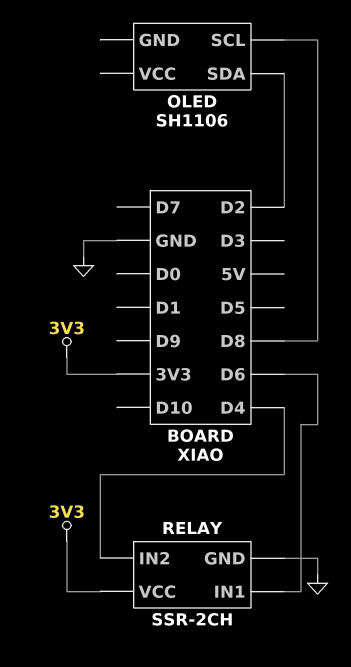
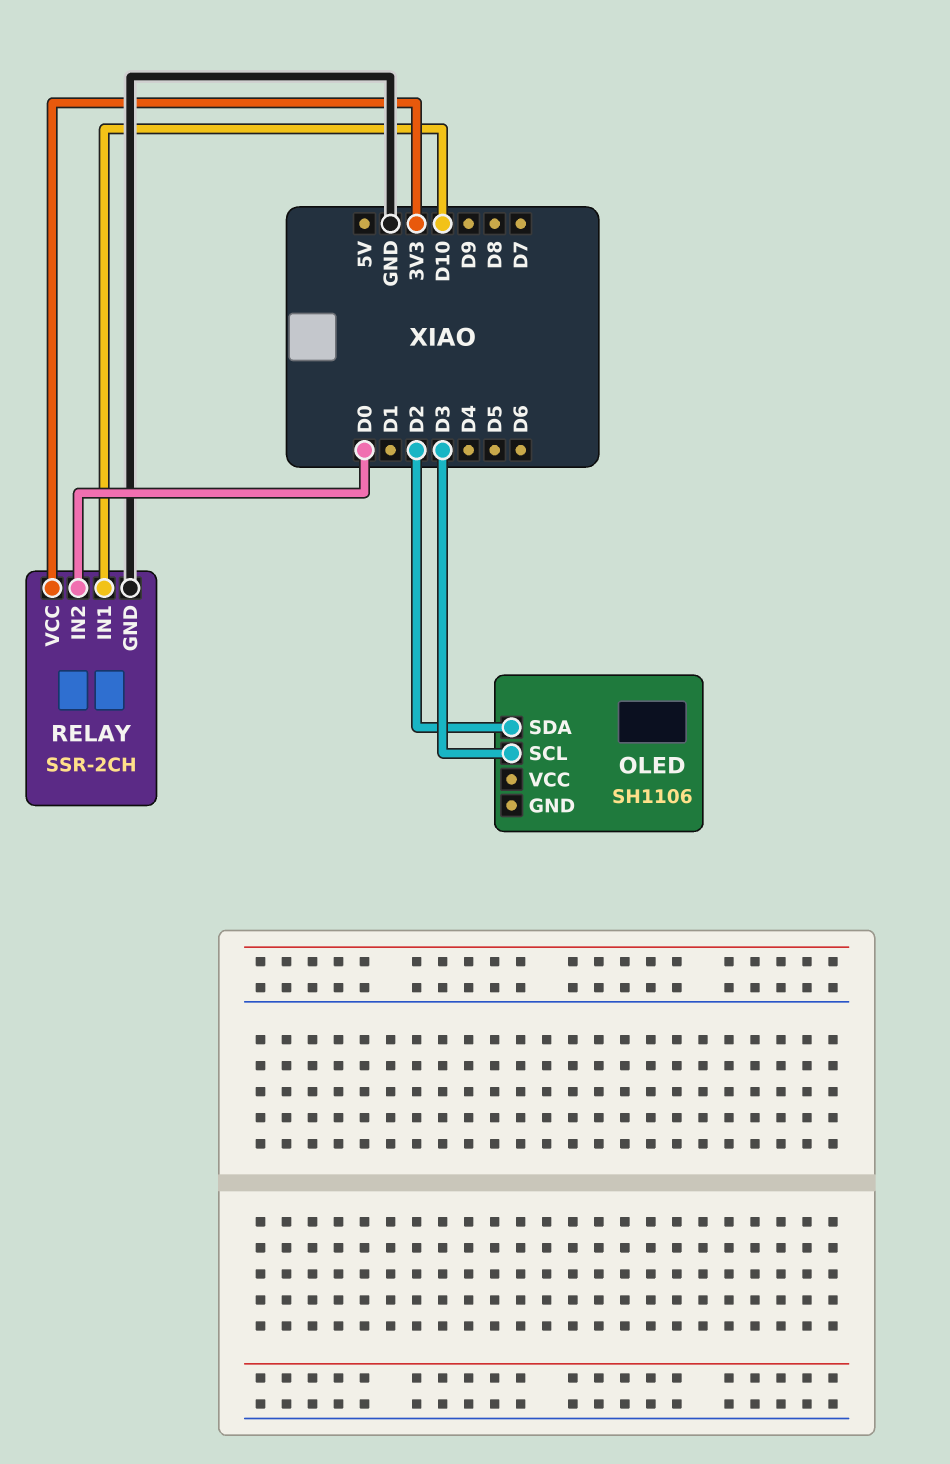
OLED pin SCL: D8 -> D3
RELAY pin IN1: D6 -> D10
RELAY pin IN2: D4 -> D0

